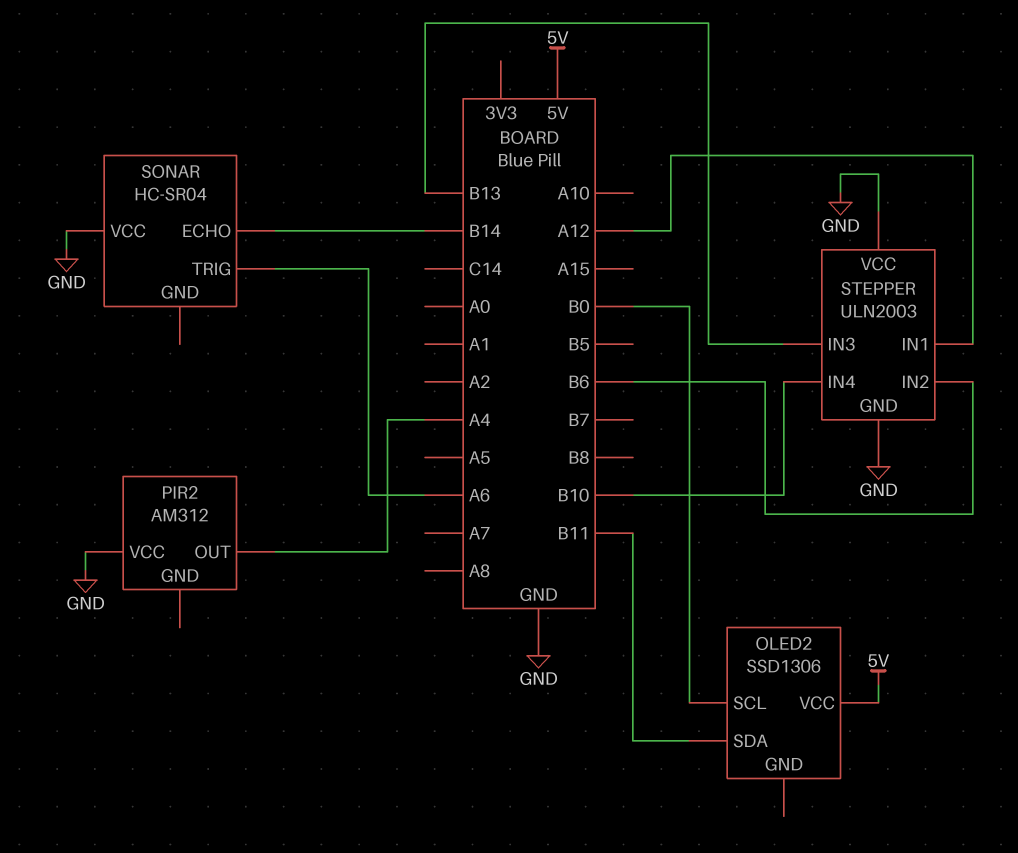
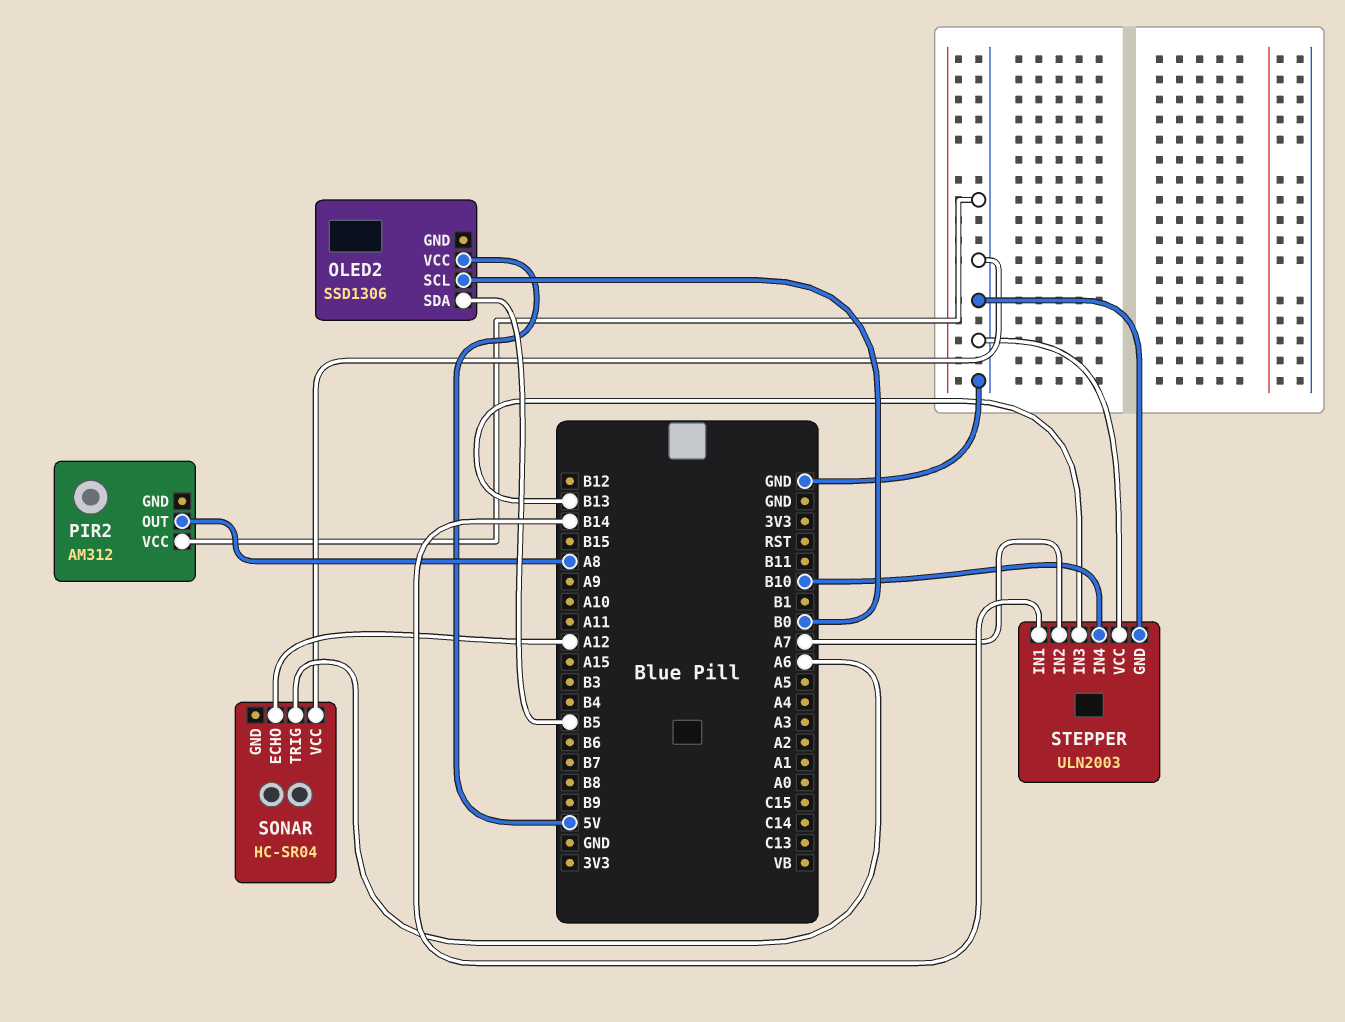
OLED2 pin SDA: B11 -> B5
PIR2 pin OUT: A4 -> A8
SONAR pin ECHO: B14 -> A12
STEPPER pin IN1: A12 -> B14
STEPPER pin IN2: B6 -> A7

